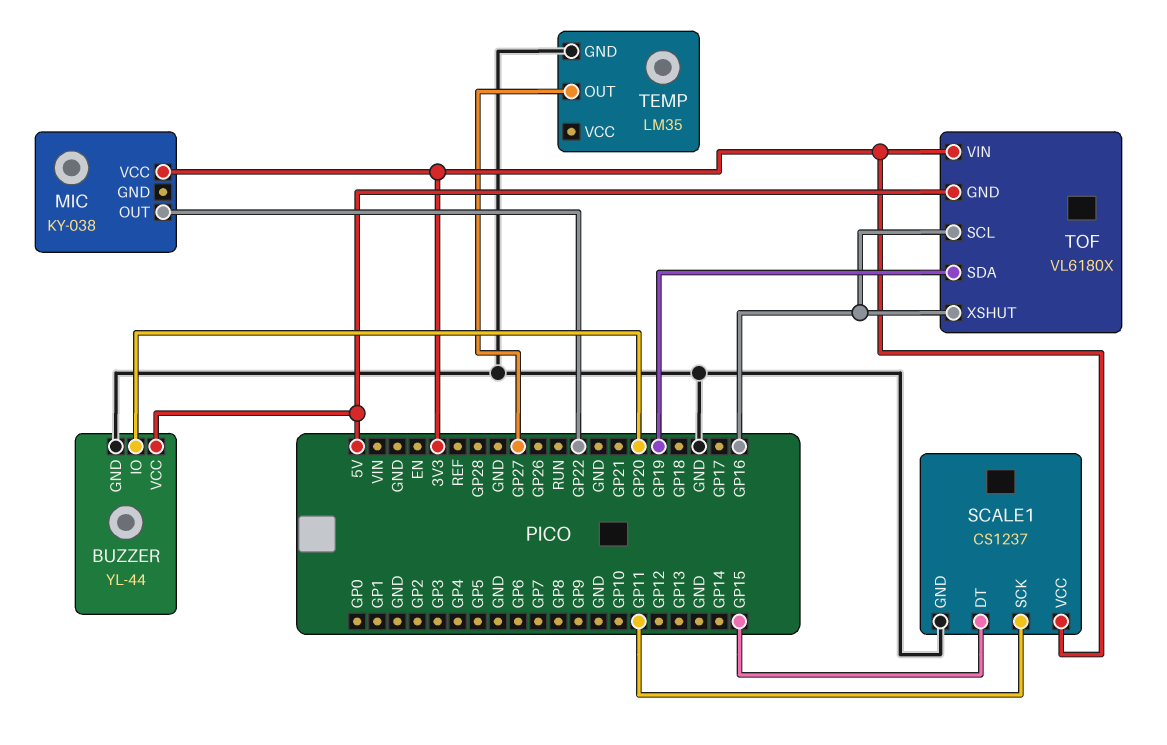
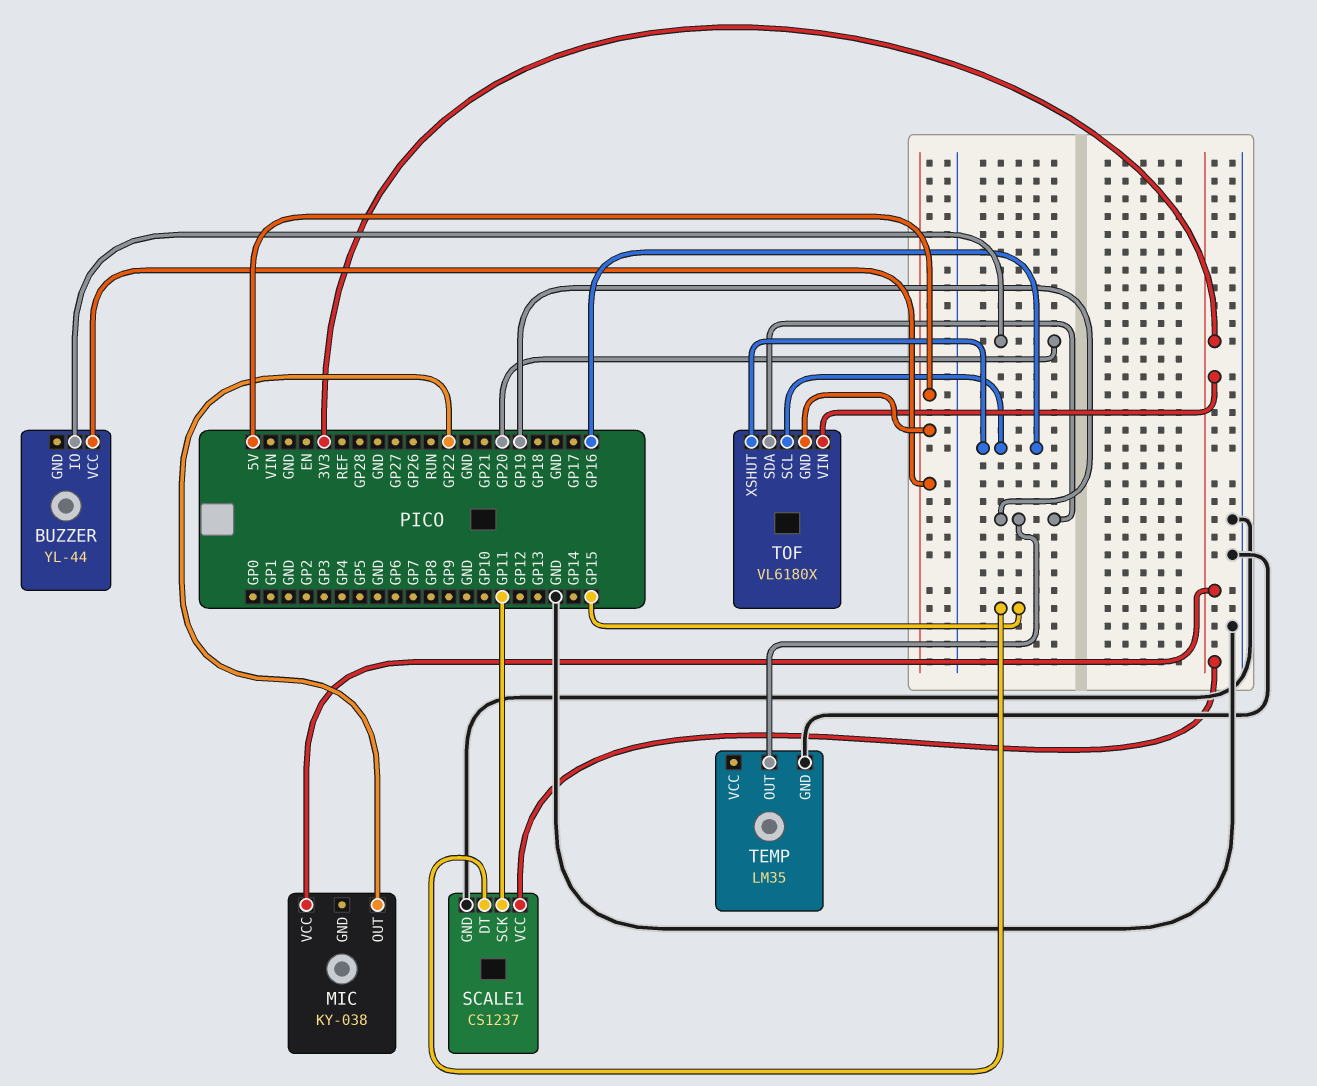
BUZZER pin GND: GND -> none
TEMP pin OUT: GP27 -> GP19

